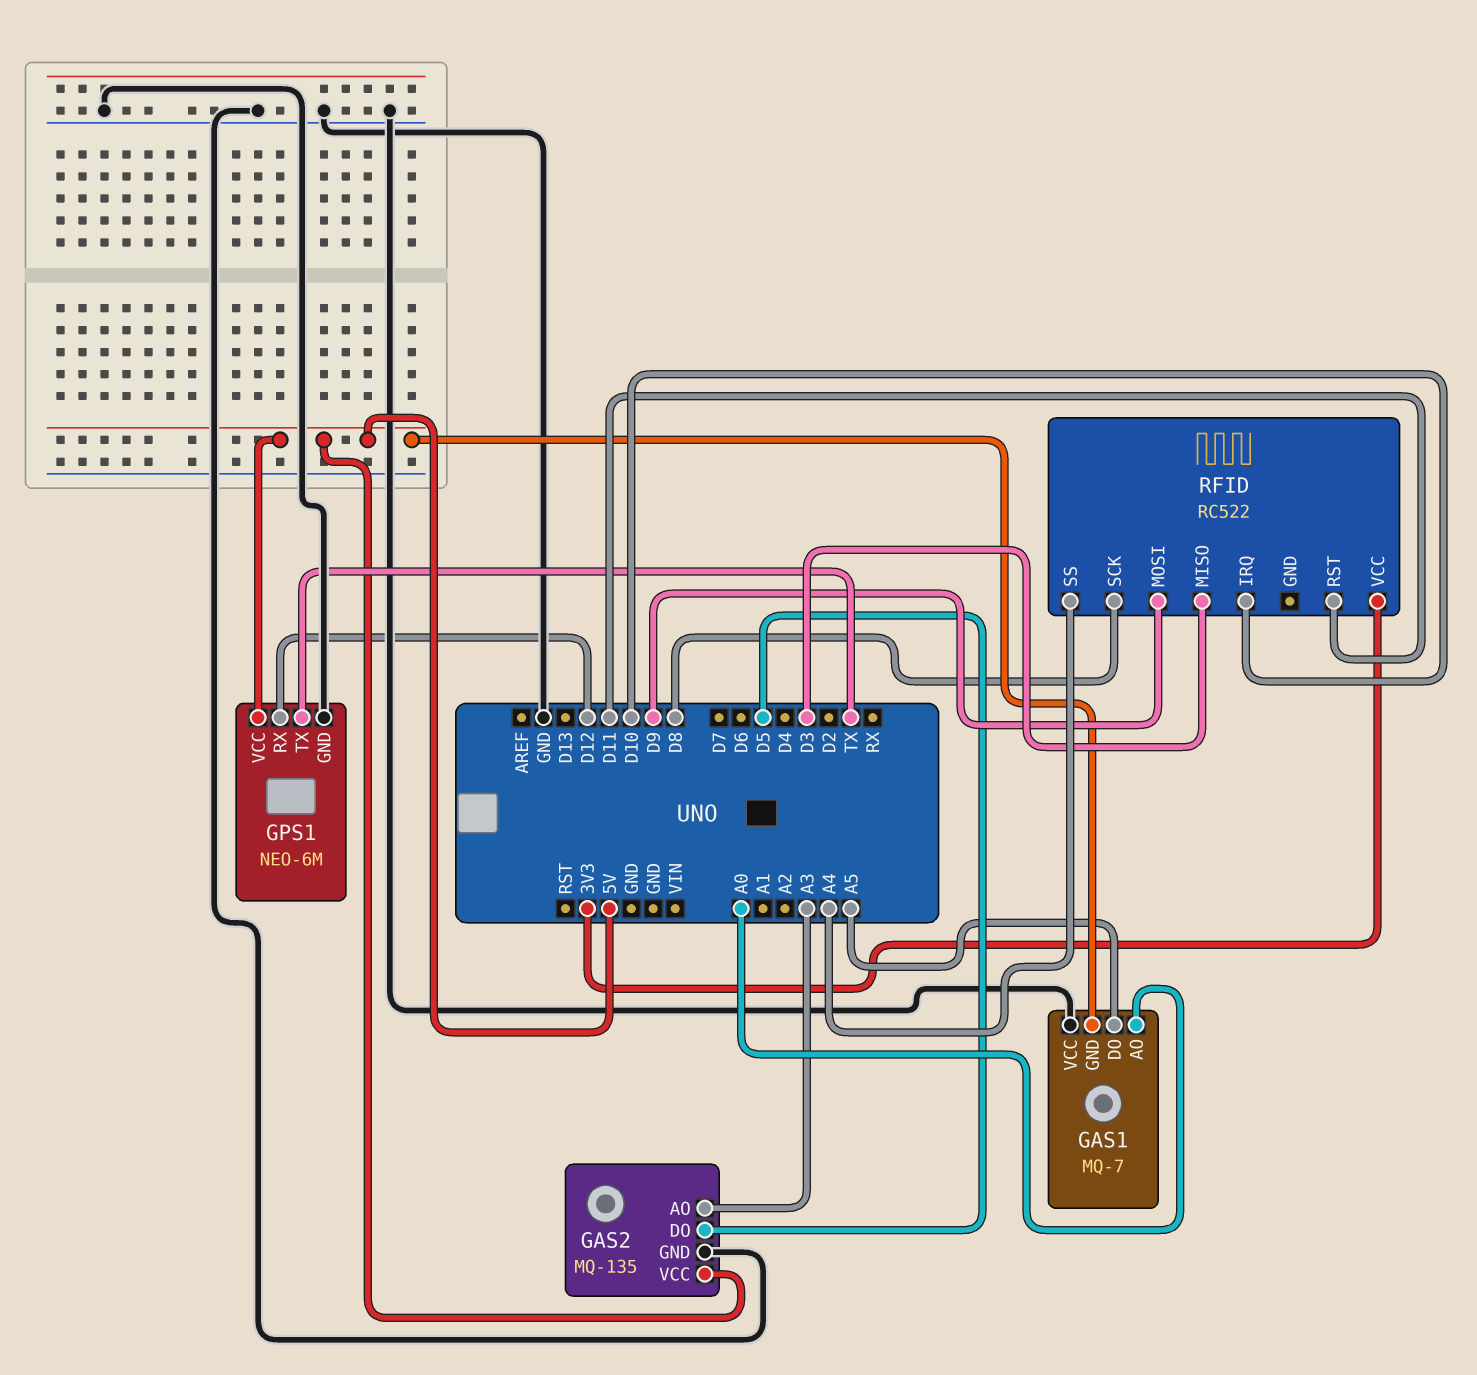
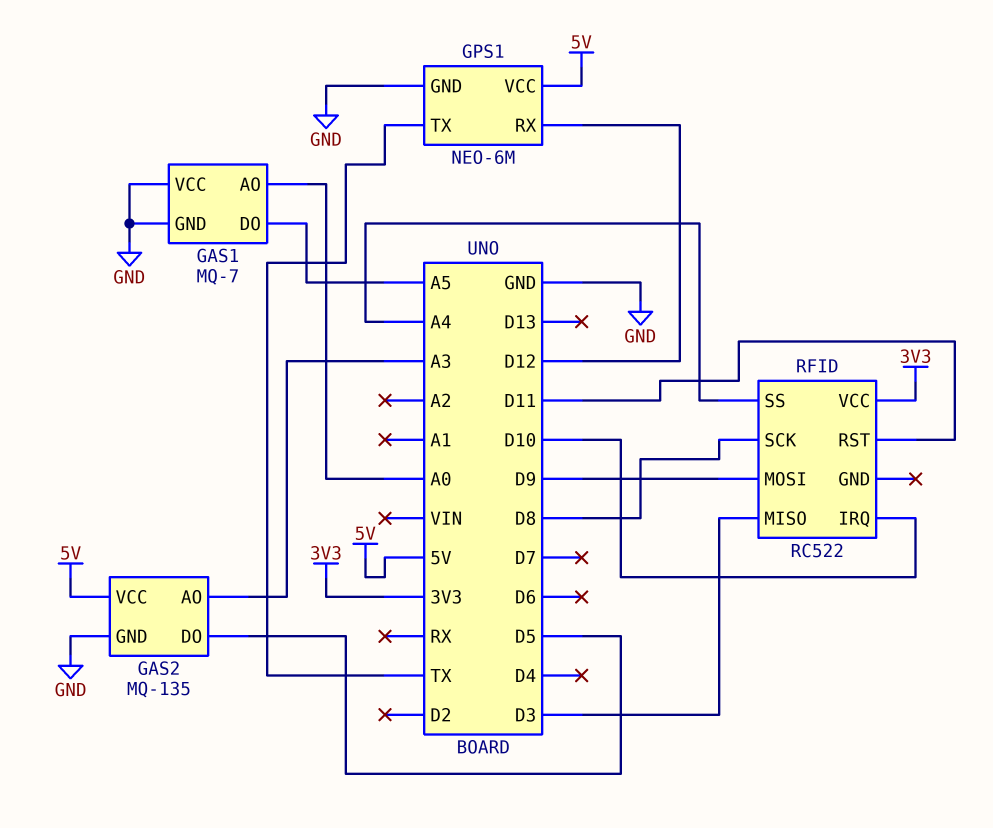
GAS1 pin GND: 5V -> GND

